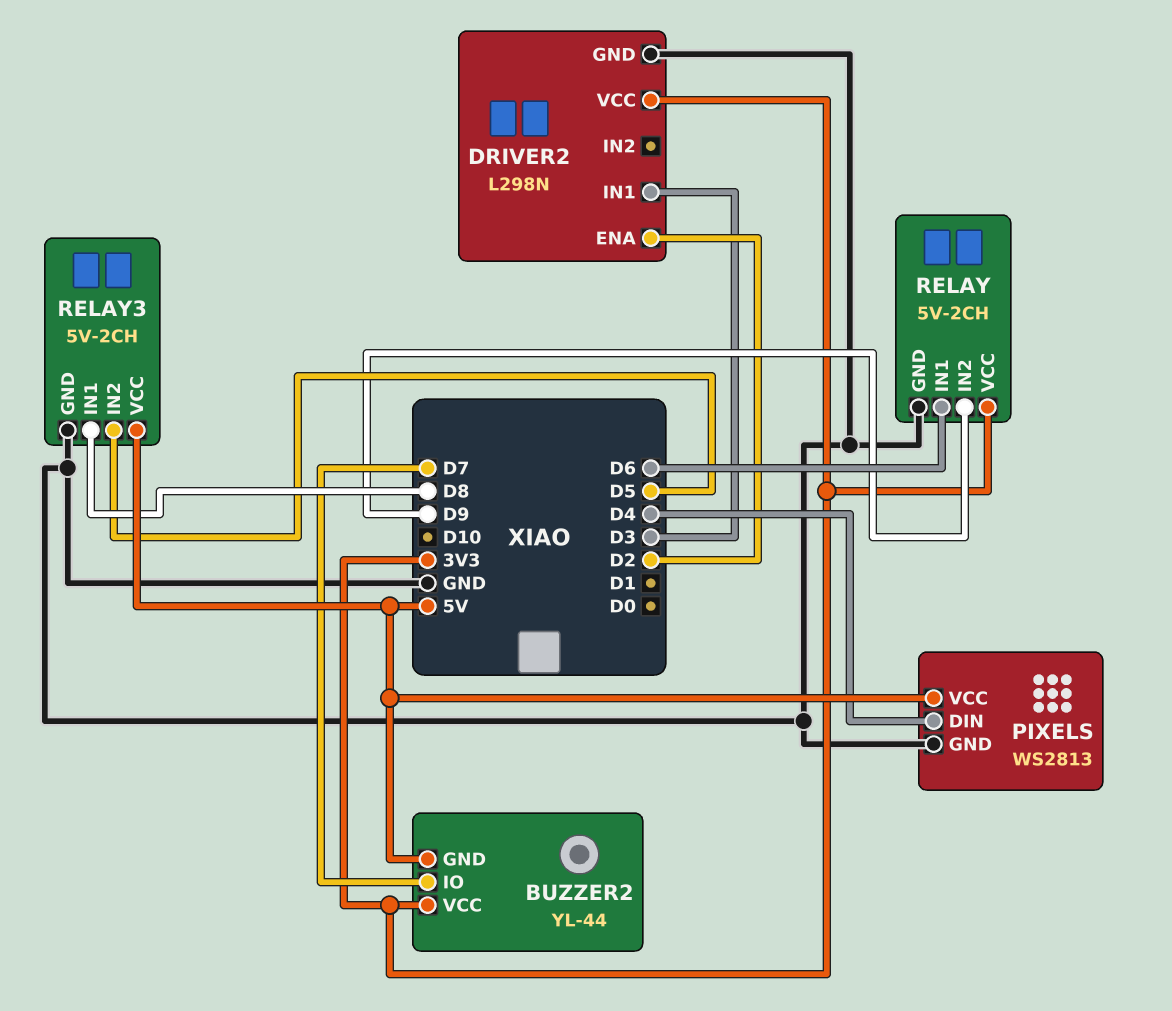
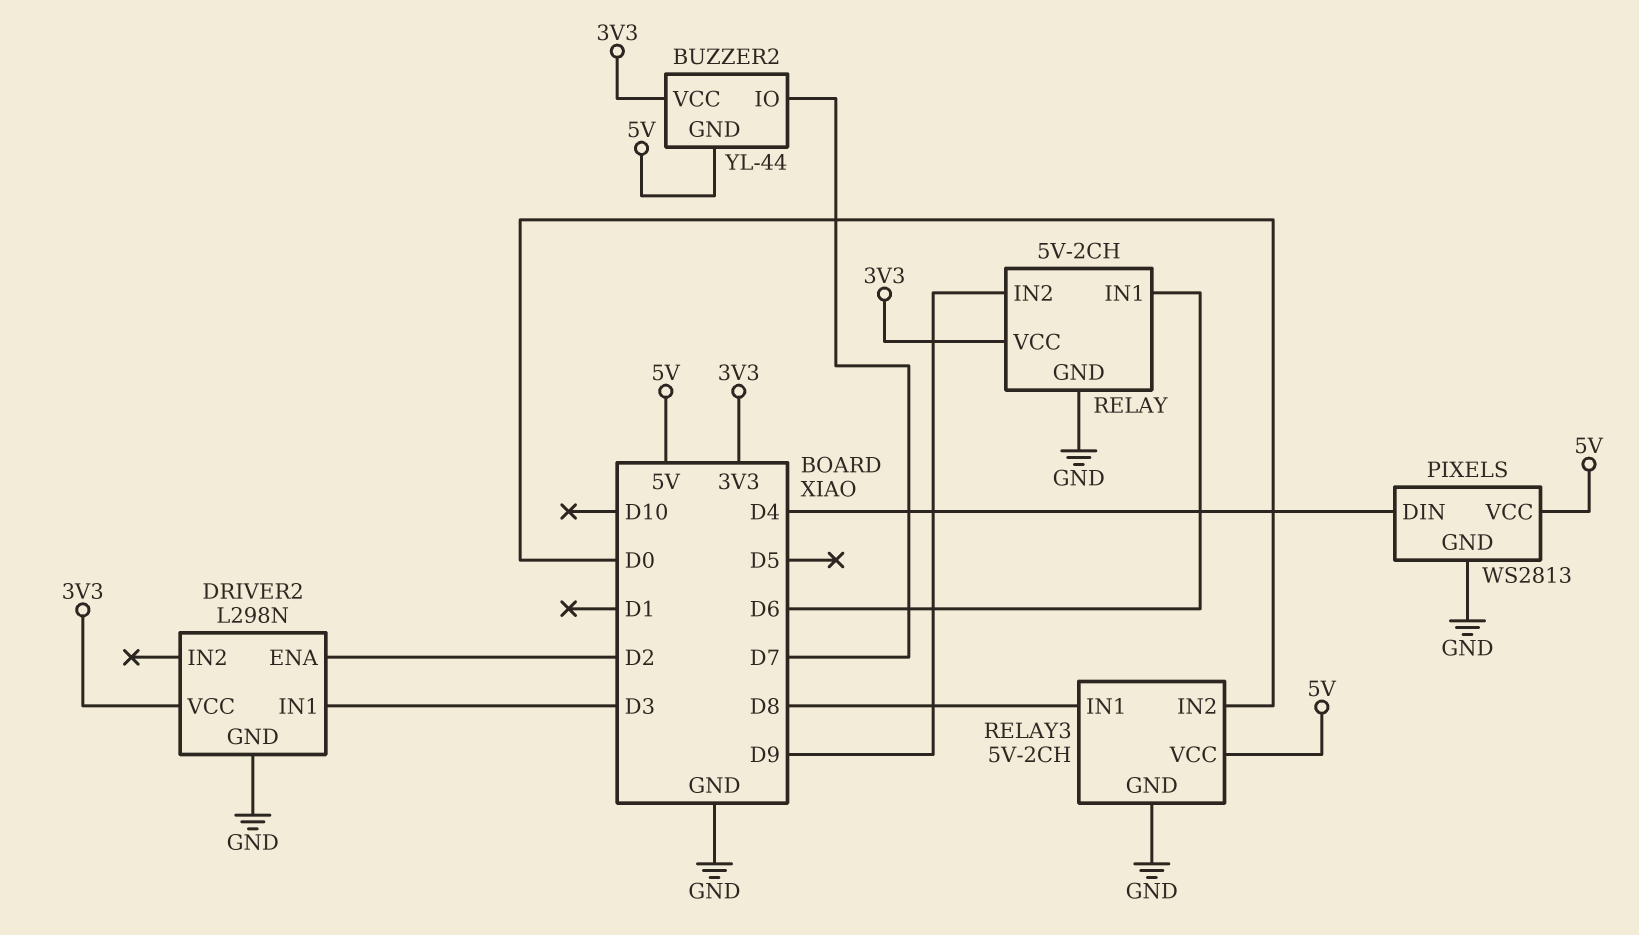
RELAY3 pin IN2: D5 -> D0

